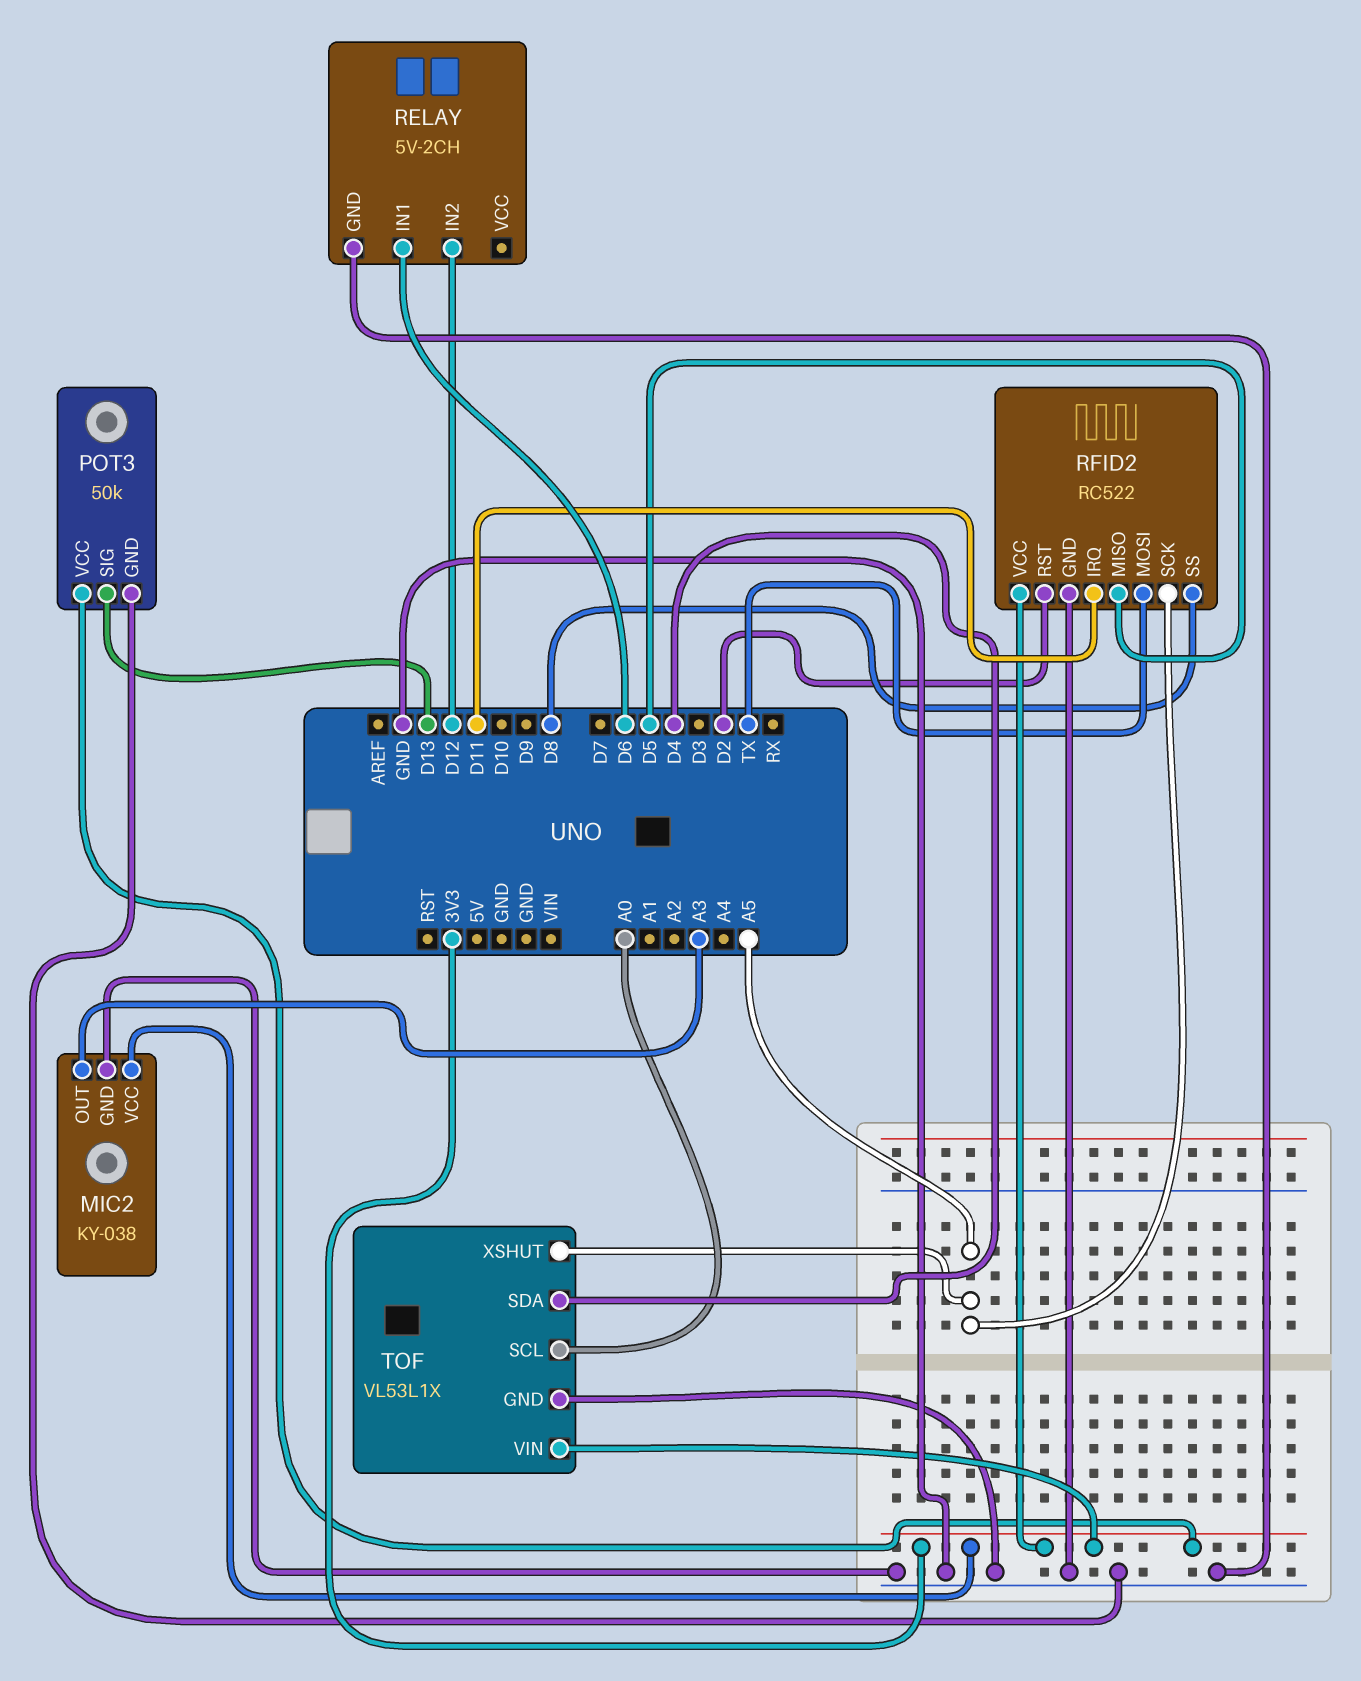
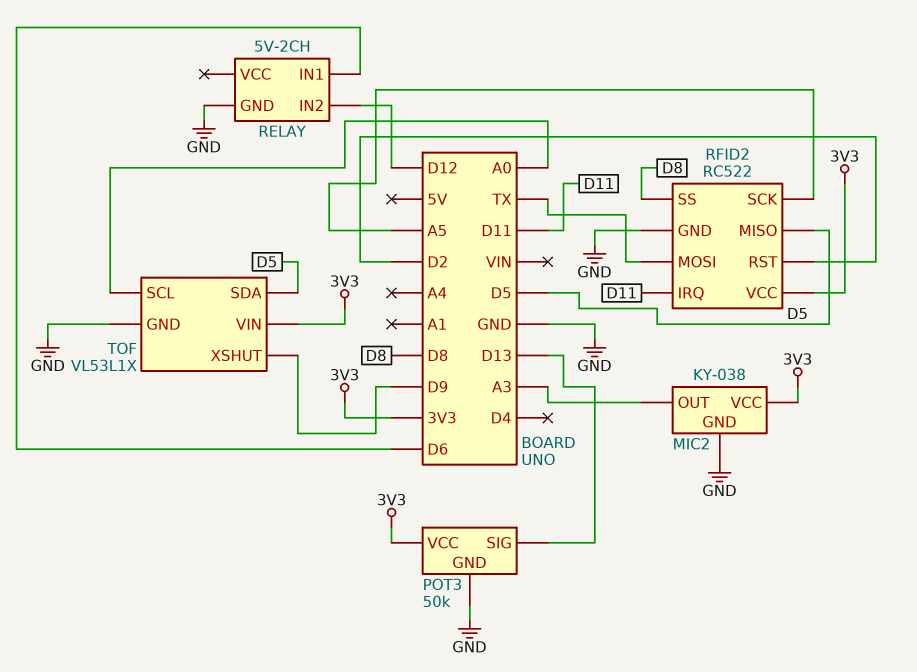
TOF pin SDA: D4 -> D5
TOF pin XSHUT: A5 -> D9

